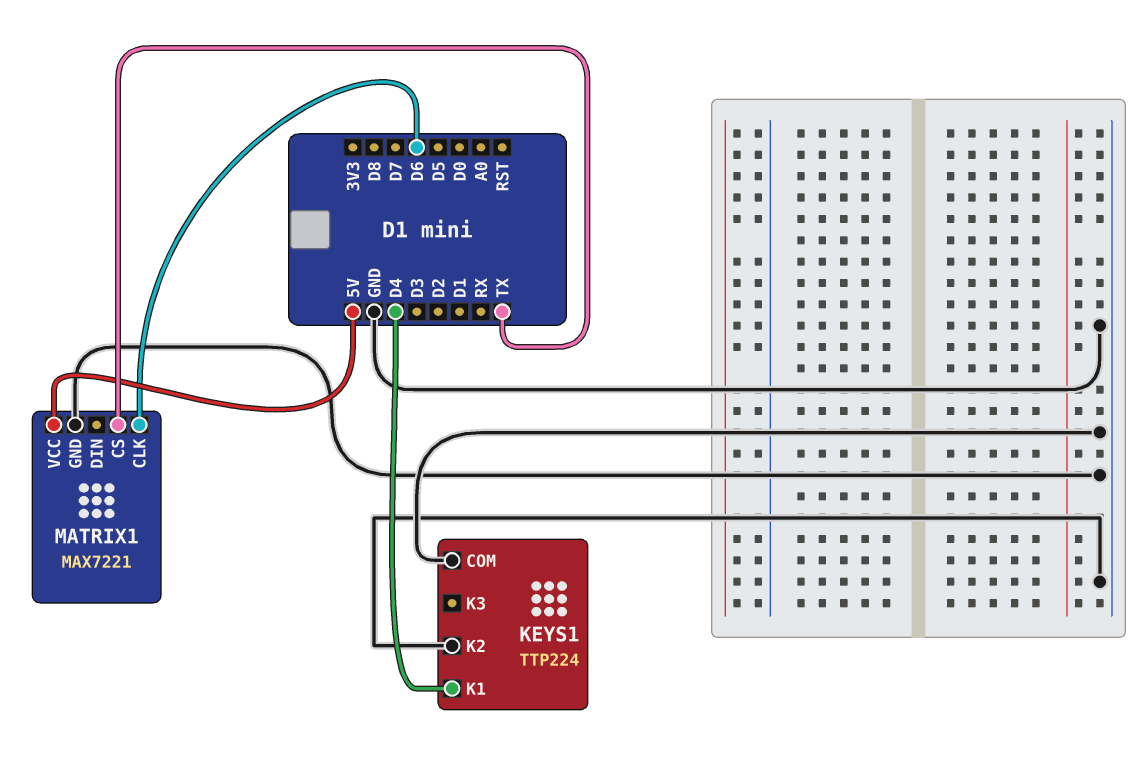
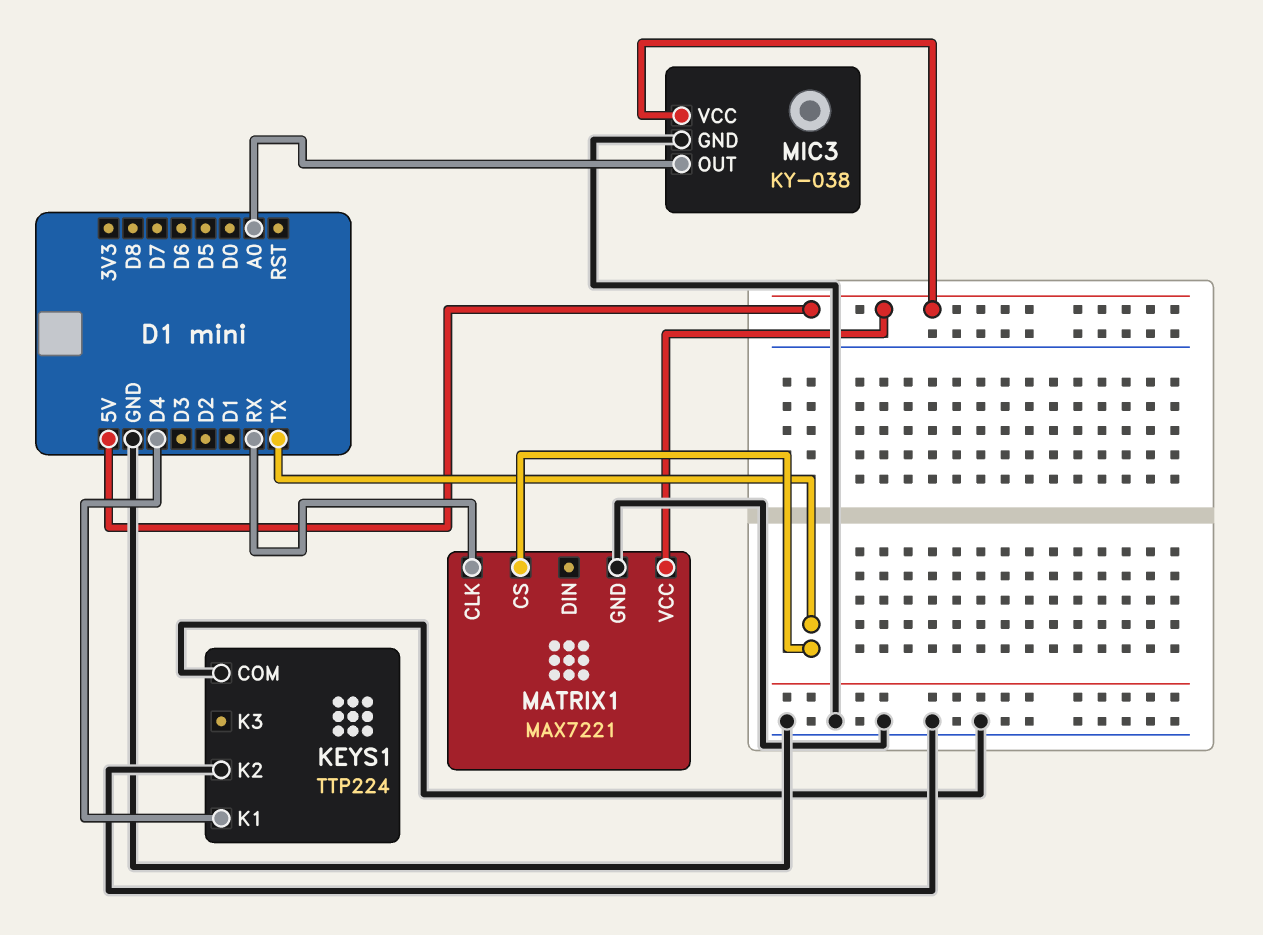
MATRIX1 pin CLK: D6 -> RX
MIC3: none -> KY-038
MIC3 pin GND: none -> GND
MIC3 pin OUT: none -> A0
MIC3 pin VCC: none -> 5V

